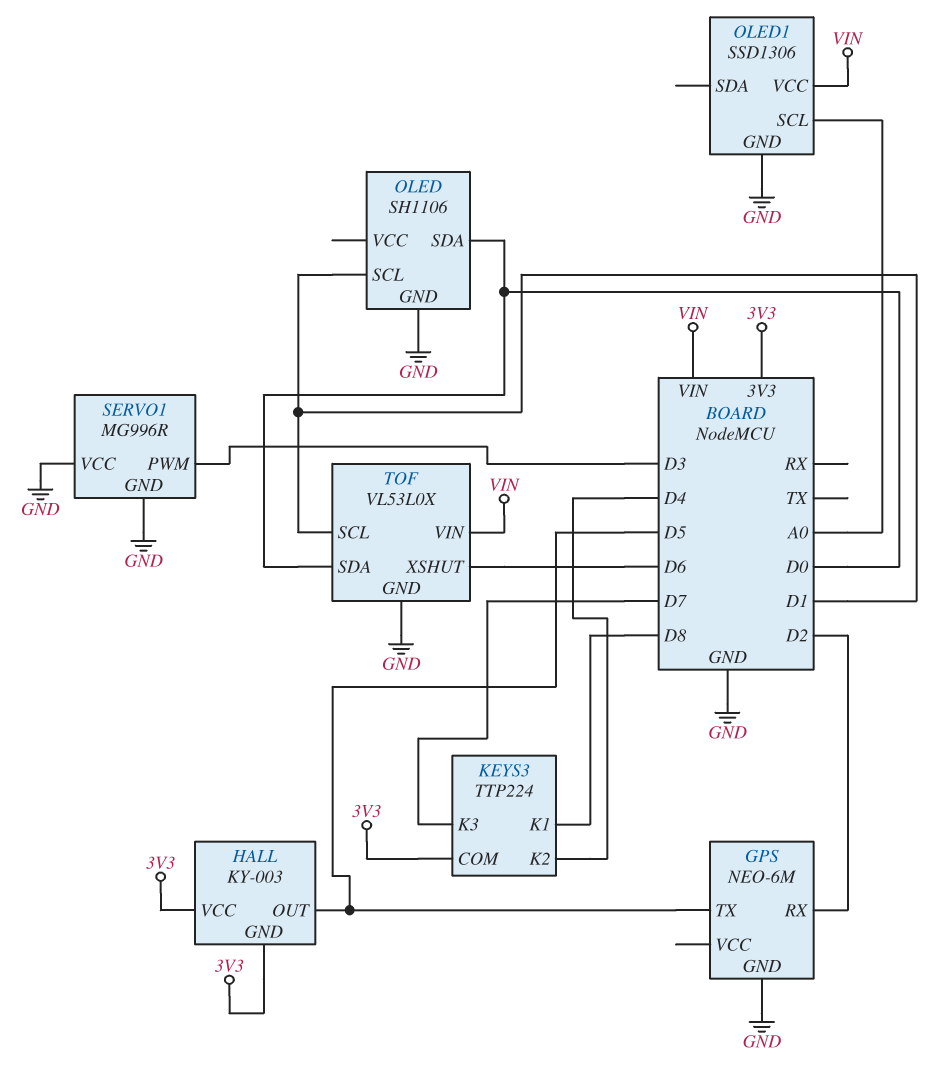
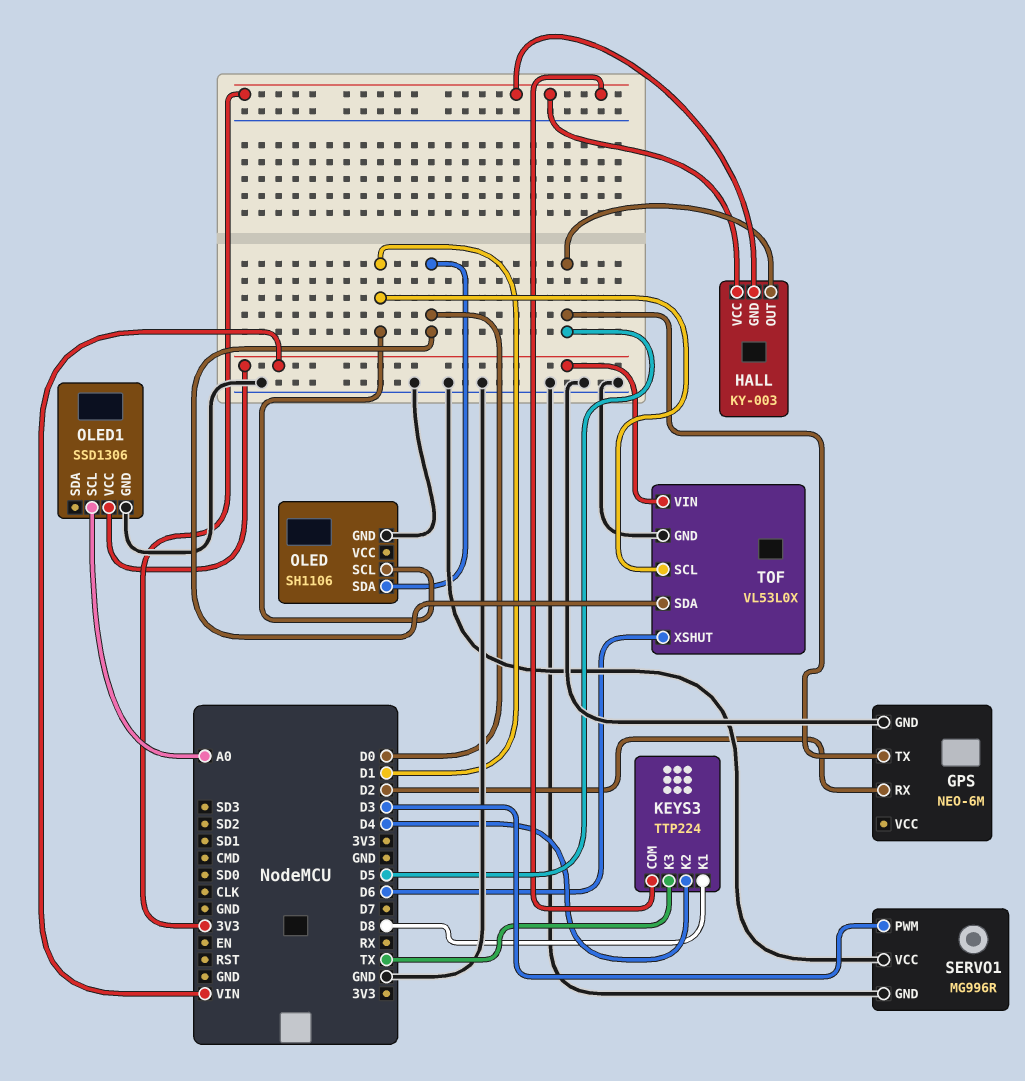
KEYS3 pin K3: D7 -> TX

